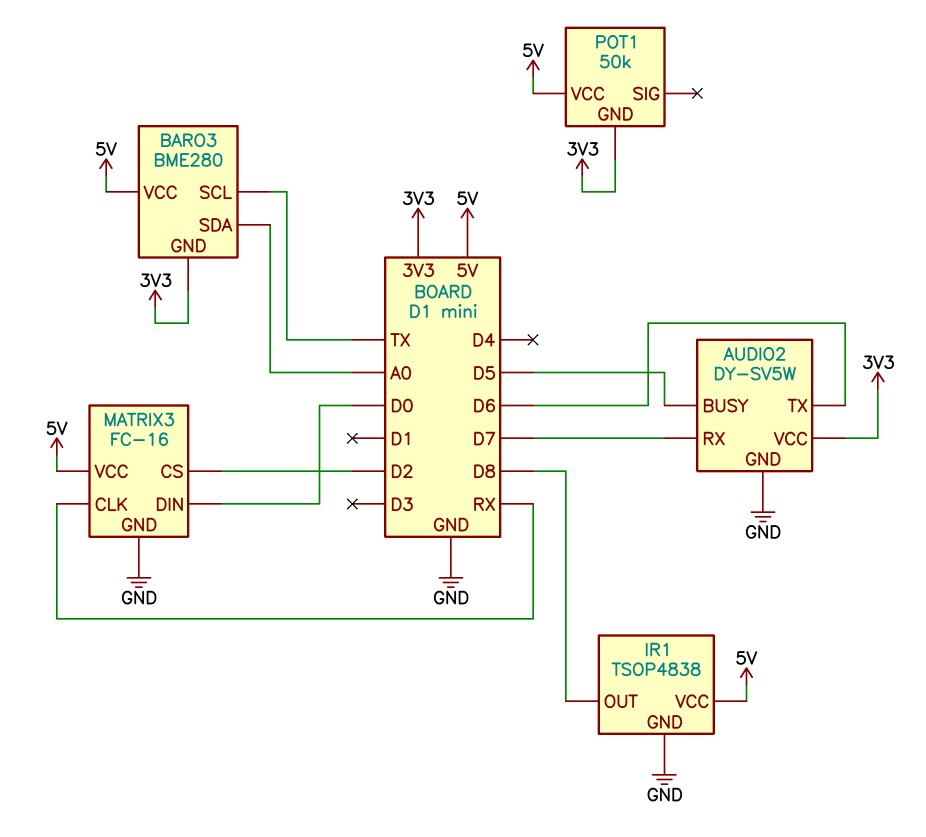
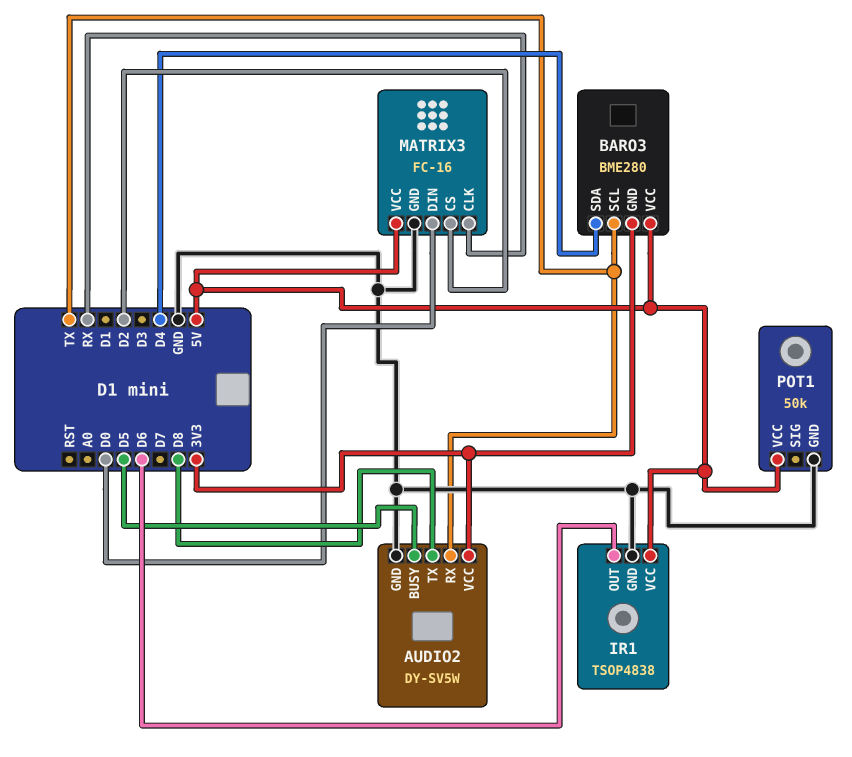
AUDIO2 pin RX: D7 -> TX
AUDIO2 pin TX: D6 -> D8
BARO3 pin SDA: A0 -> D4
IR1 pin OUT: D8 -> D6
POT1 pin GND: 3V3 -> GND

